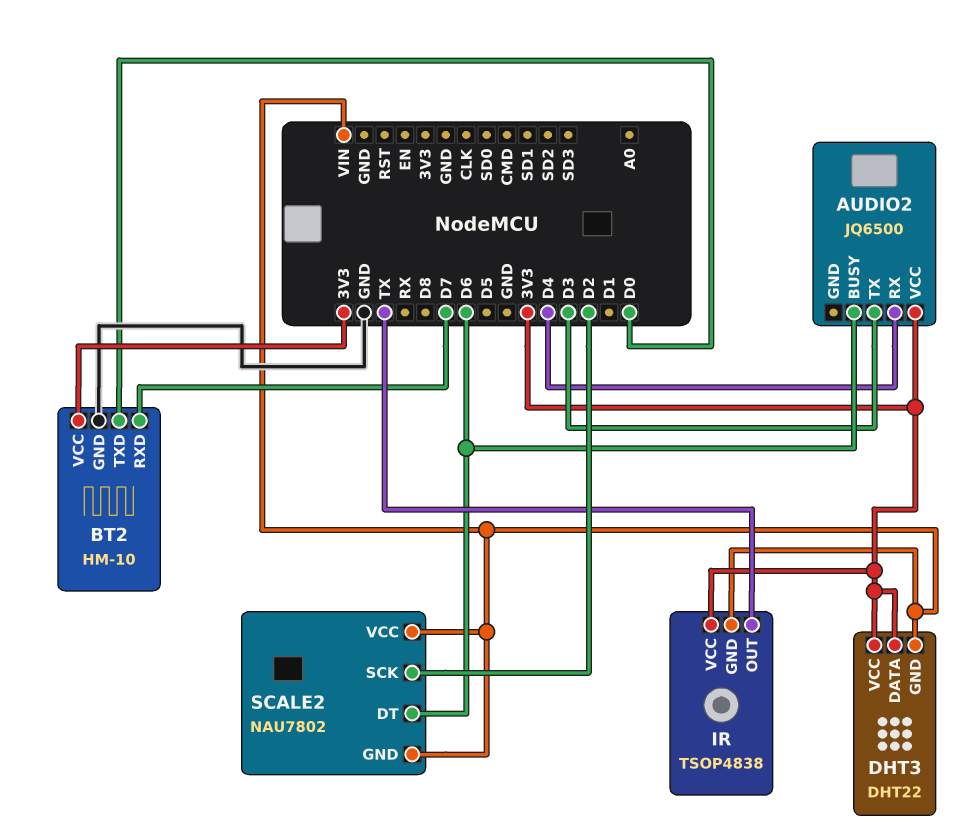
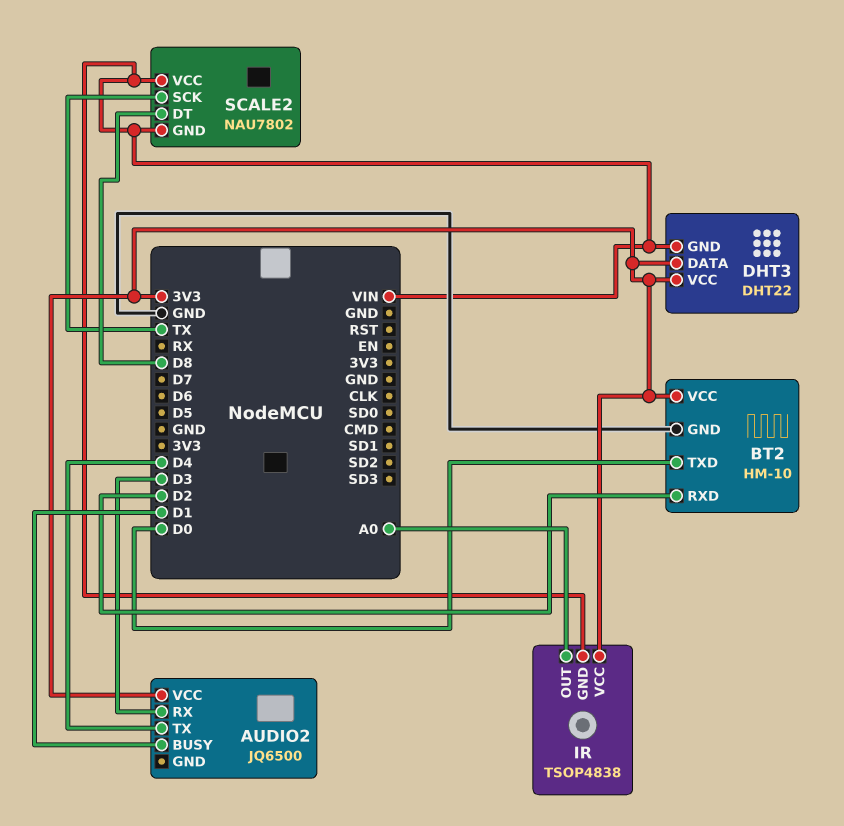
AUDIO2 pin BUSY: D6 -> D1
AUDIO2 pin RX: D4 -> D3
AUDIO2 pin TX: D3 -> D4
BT2 pin RXD: D7 -> D2
IR pin OUT: TX -> A0
SCALE2 pin DT: D6 -> D8
SCALE2 pin SCK: D2 -> TX

